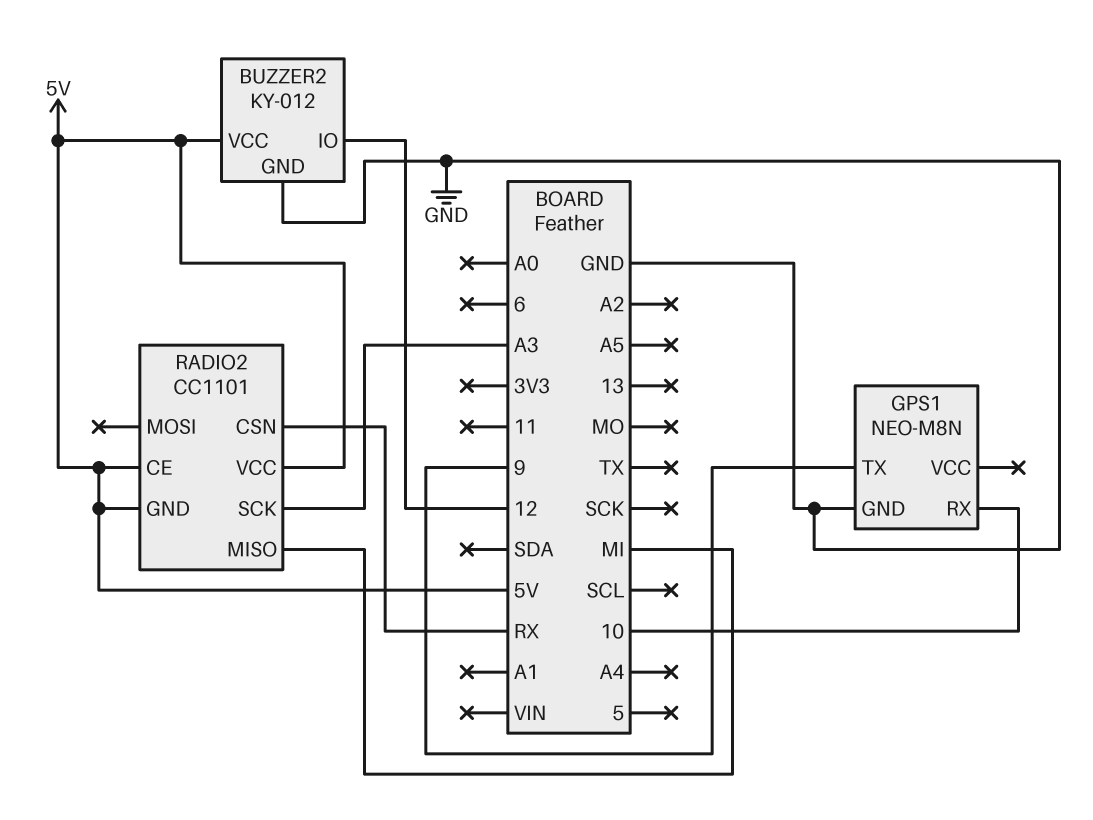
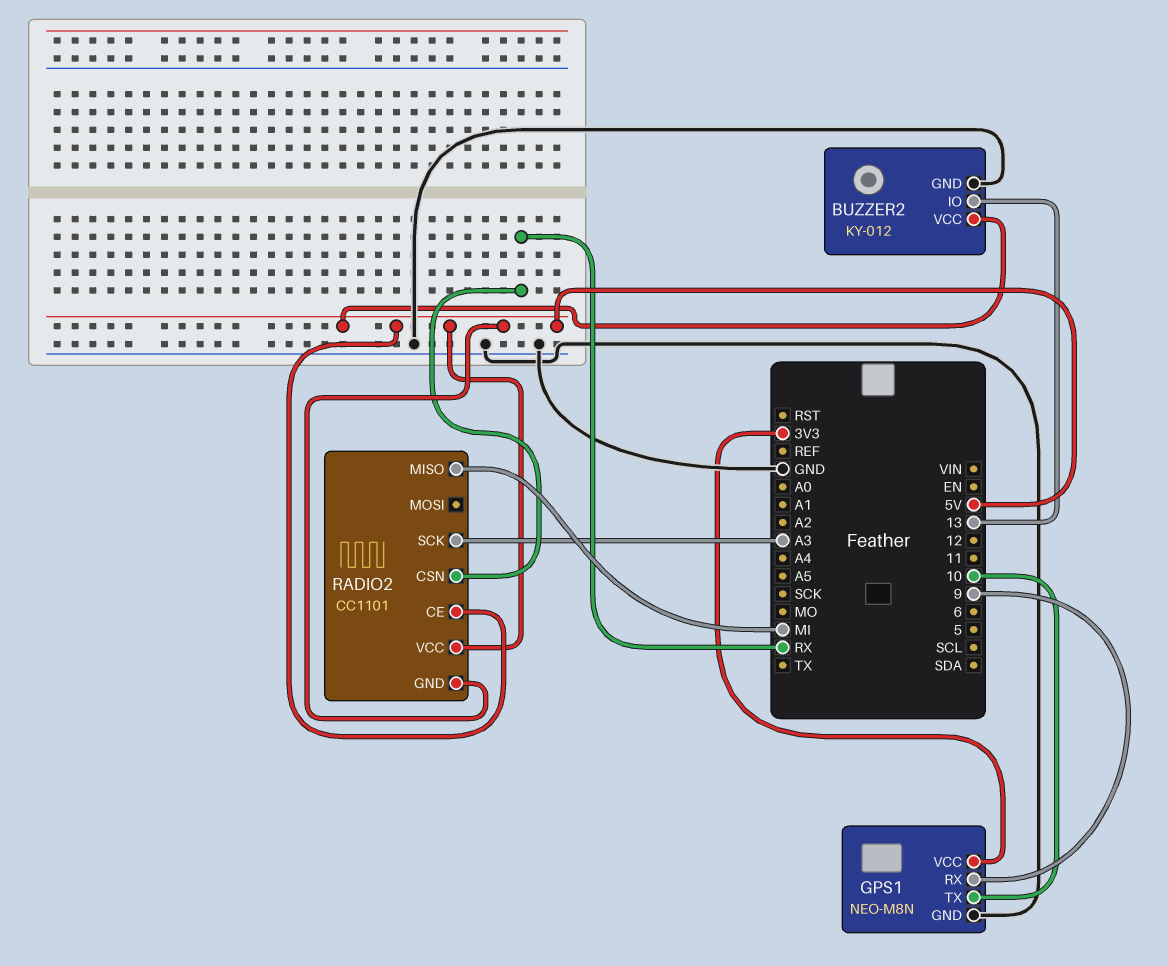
BUZZER2 pin IO: 12 -> 13
GPS1 pin RX: 10 -> 9
GPS1 pin TX: 9 -> 10
GPS1 pin VCC: none -> 3V3

